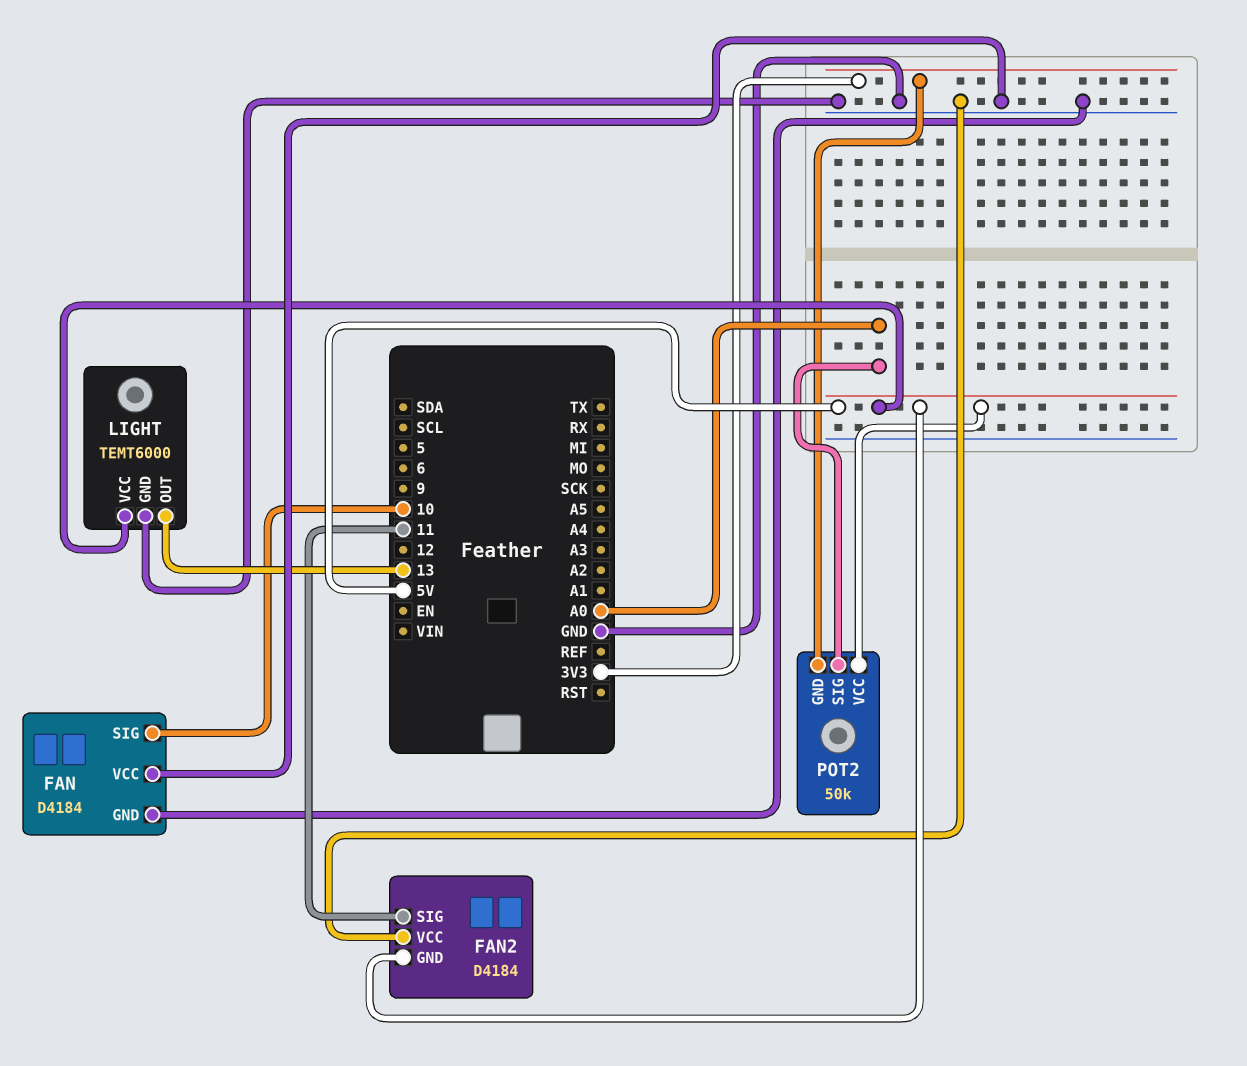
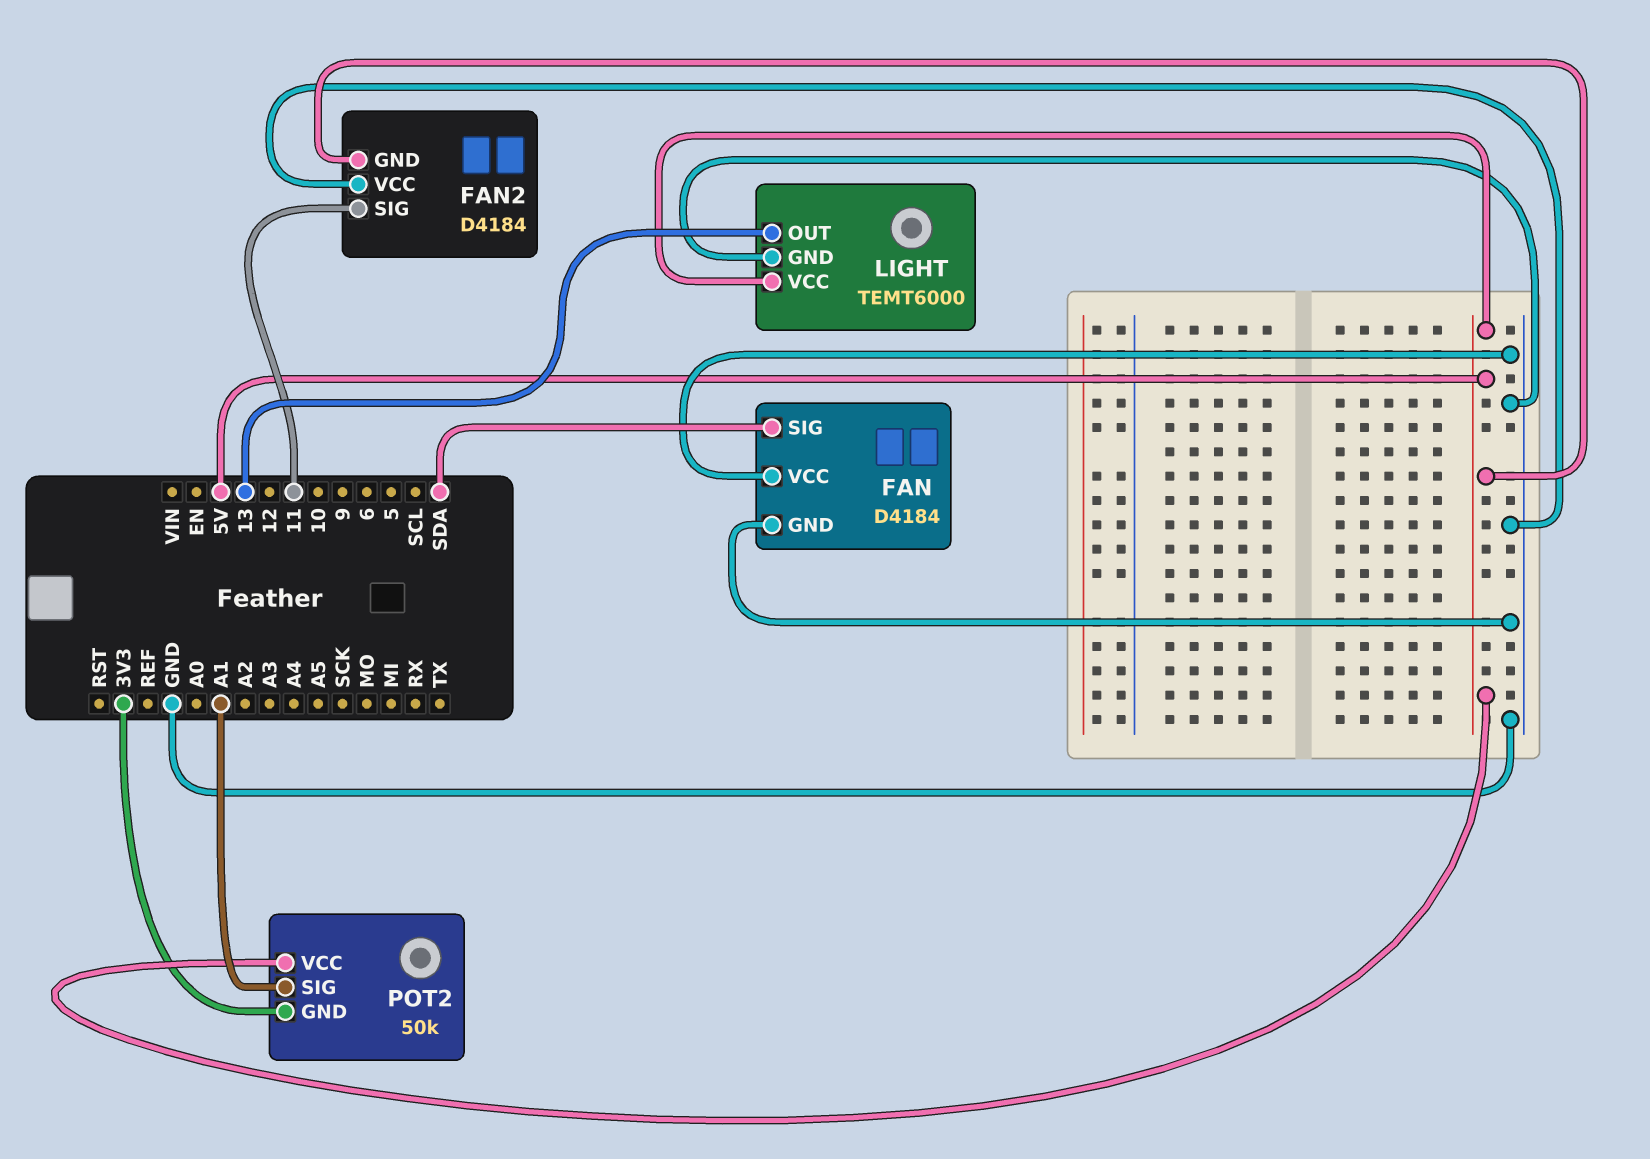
FAN pin SIG: 10 -> SDA
POT2 pin SIG: A0 -> A1

